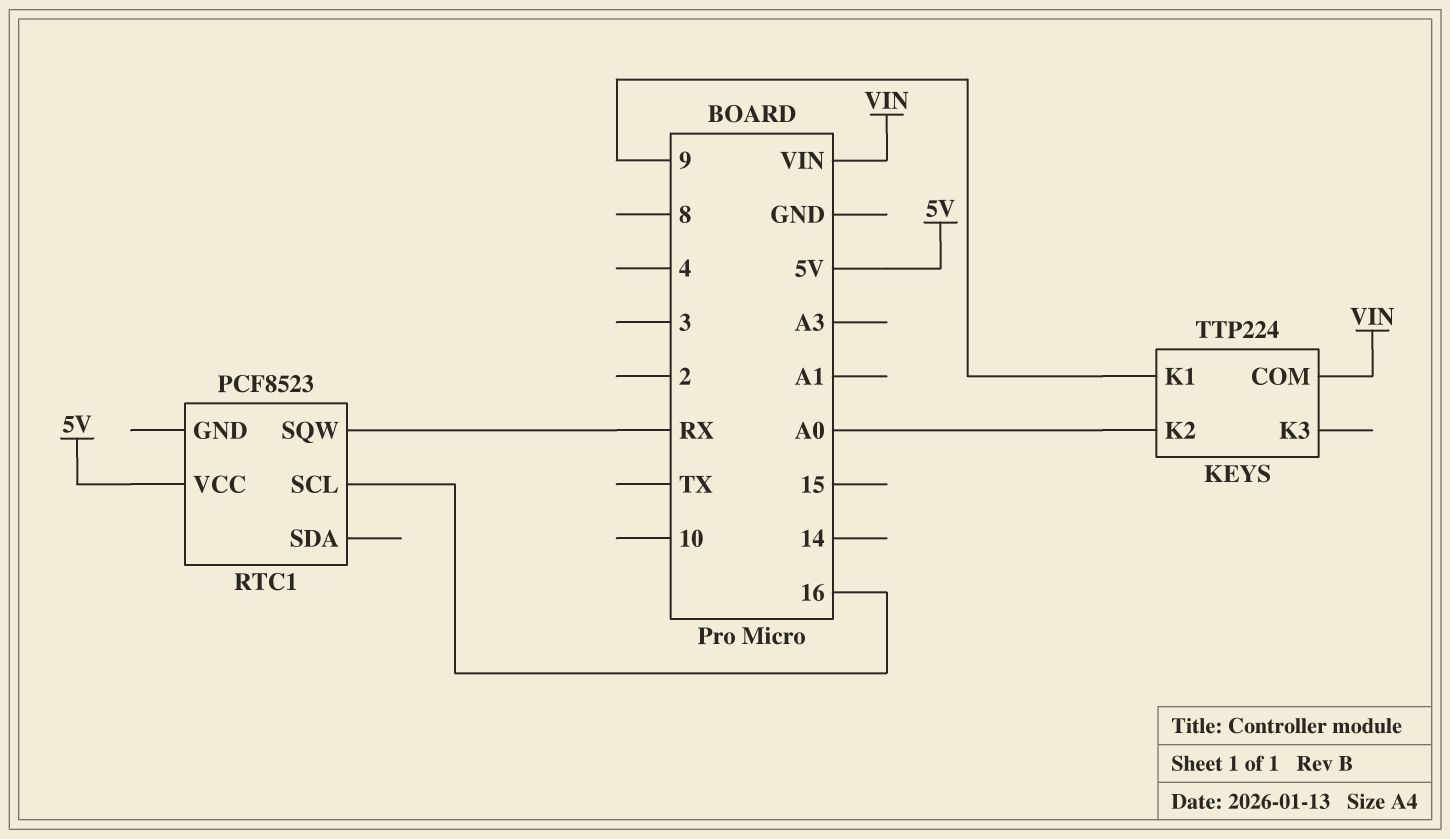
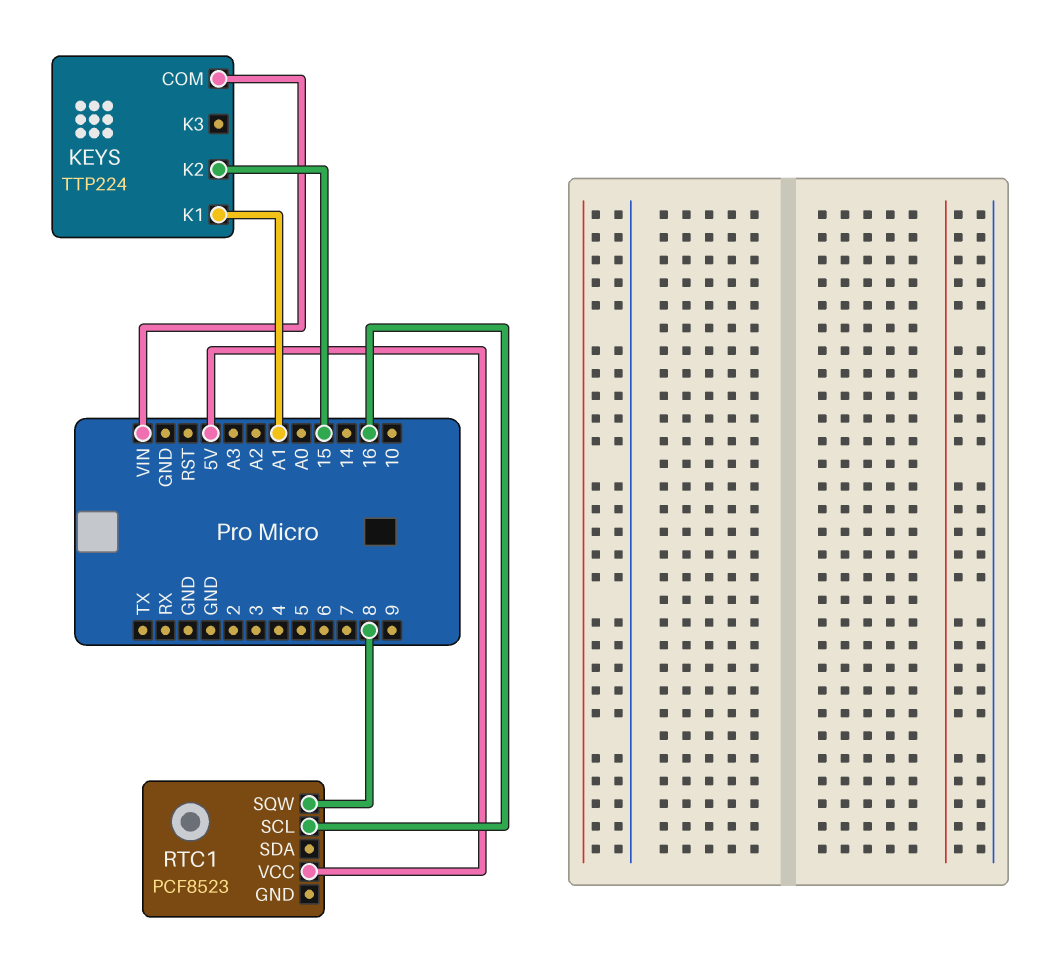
KEYS pin K1: 9 -> A1
KEYS pin K2: A0 -> 15
RTC1 pin SQW: RX -> 8

